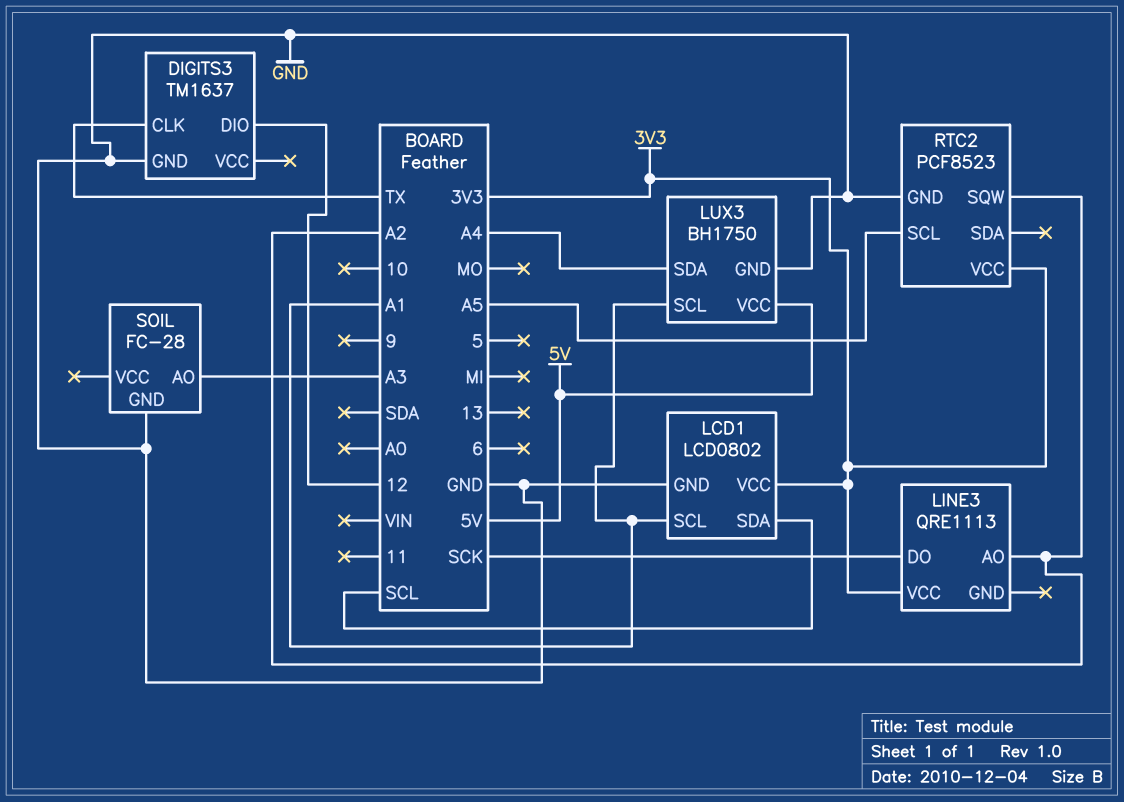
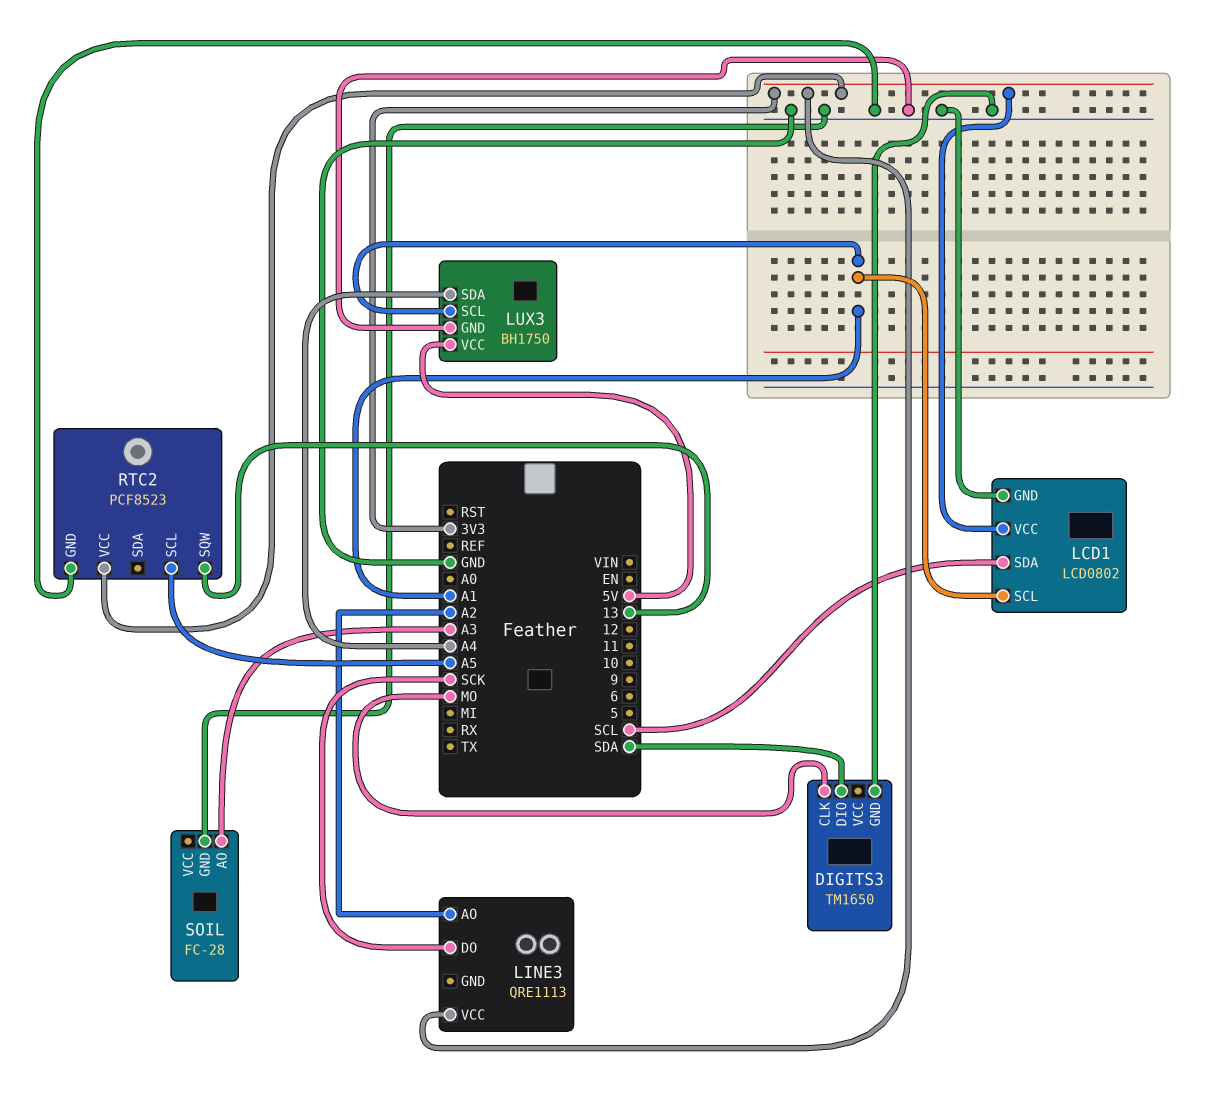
DIGITS3: TM1637 -> TM1650
DIGITS3 pin CLK: TX -> MO
DIGITS3 pin DIO: 12 -> SDA
RTC2 pin SQW: A2 -> 13

